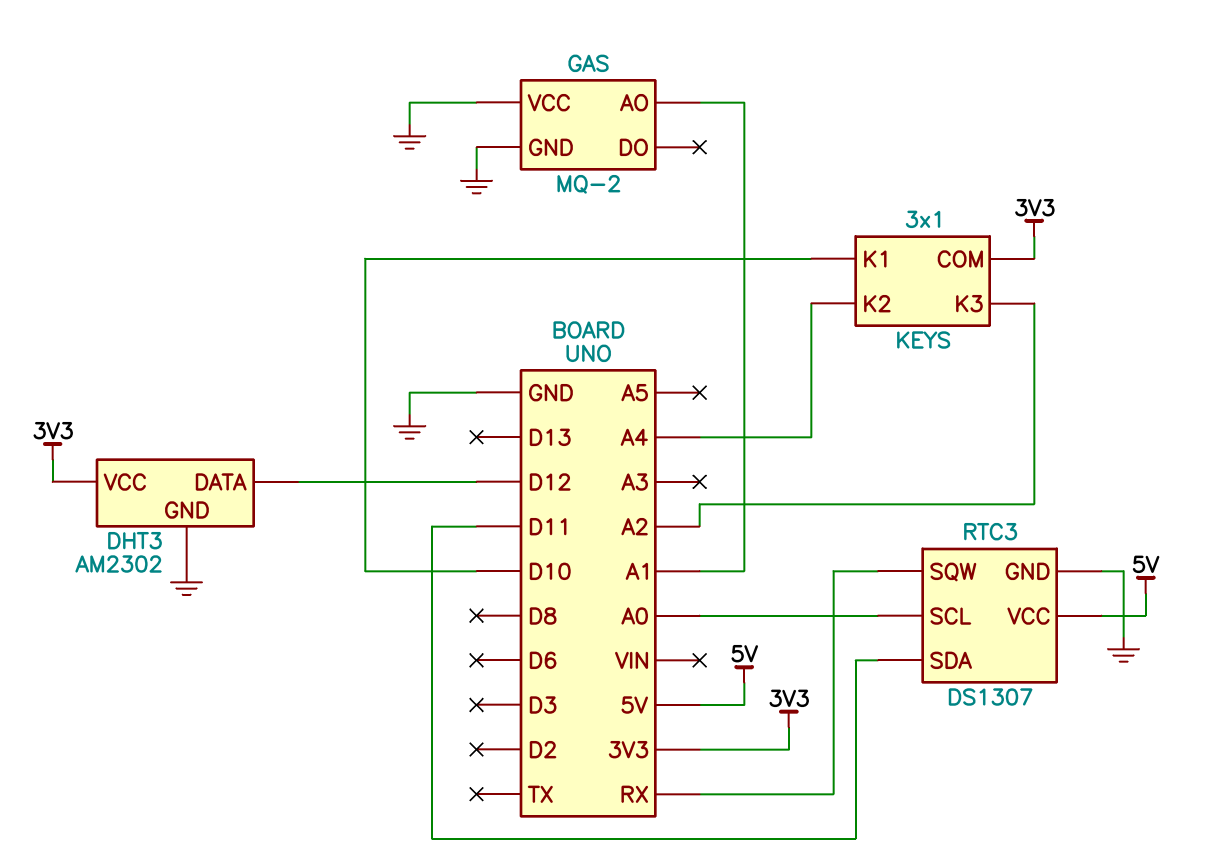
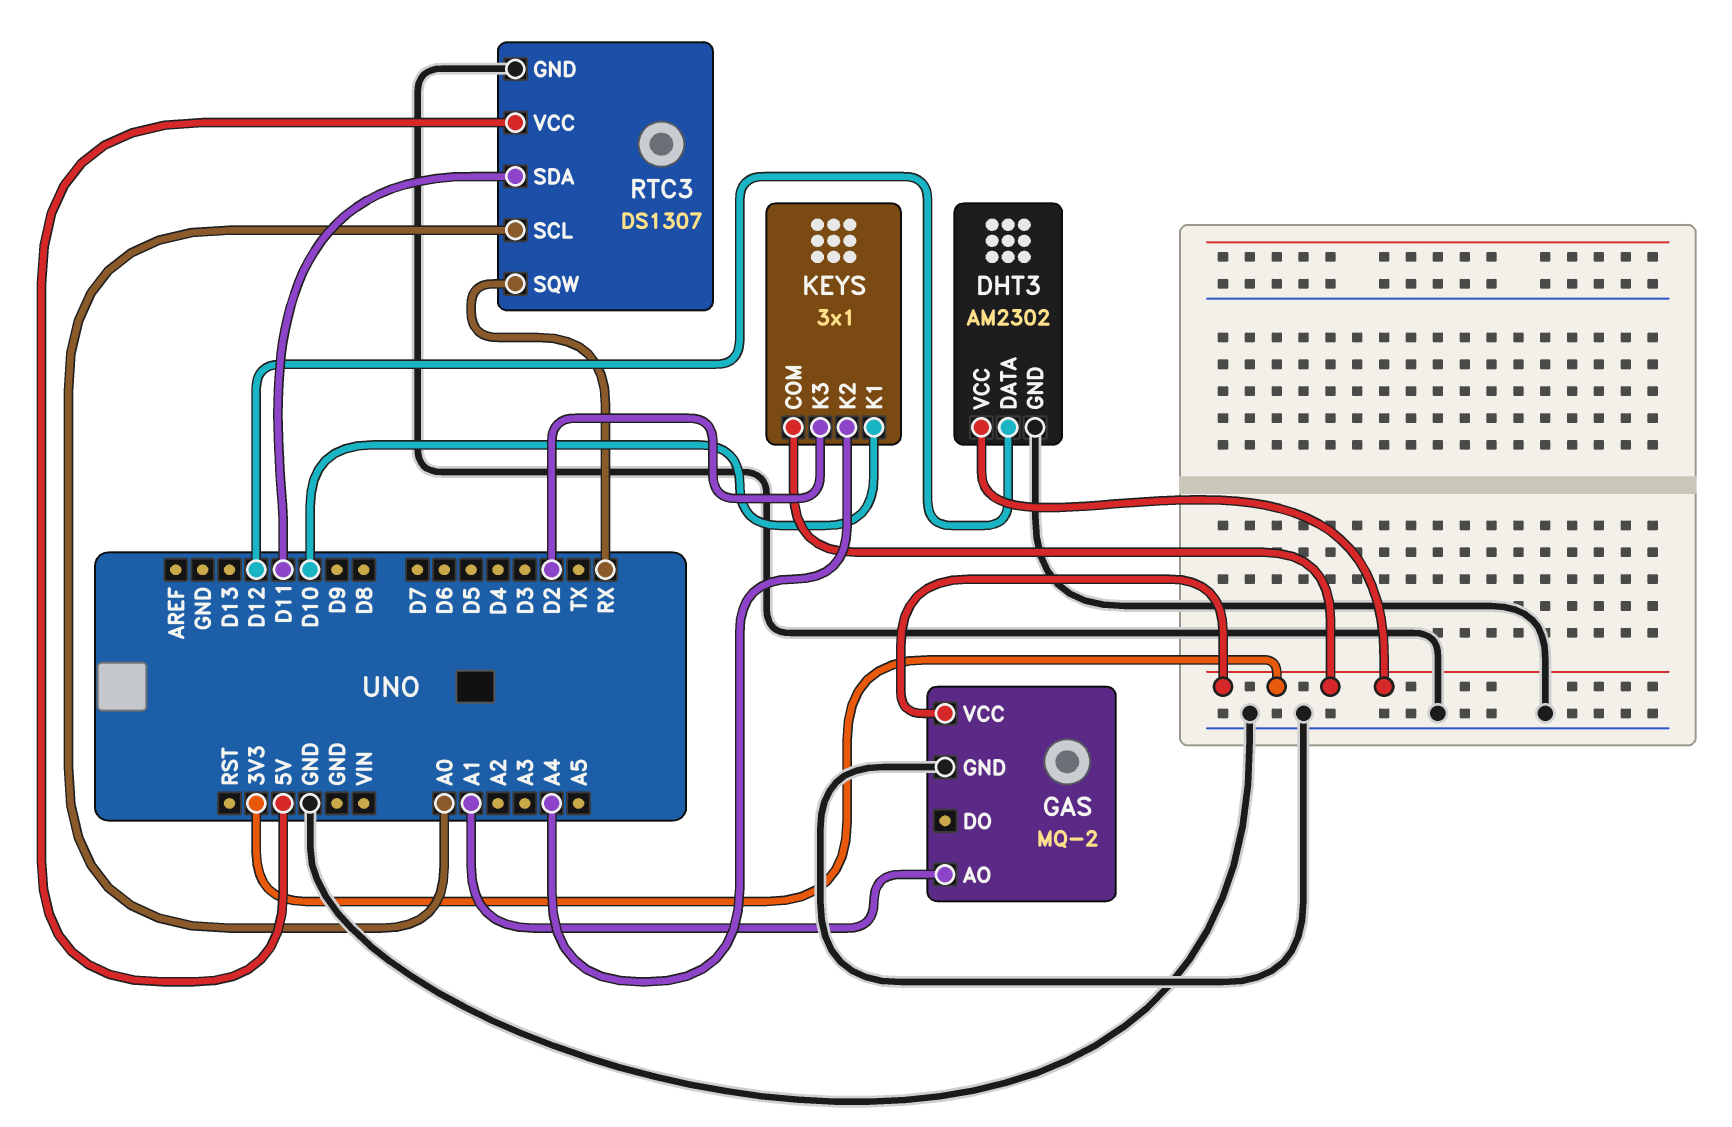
GAS pin VCC: GND -> 3V3
KEYS pin K3: A2 -> D2

